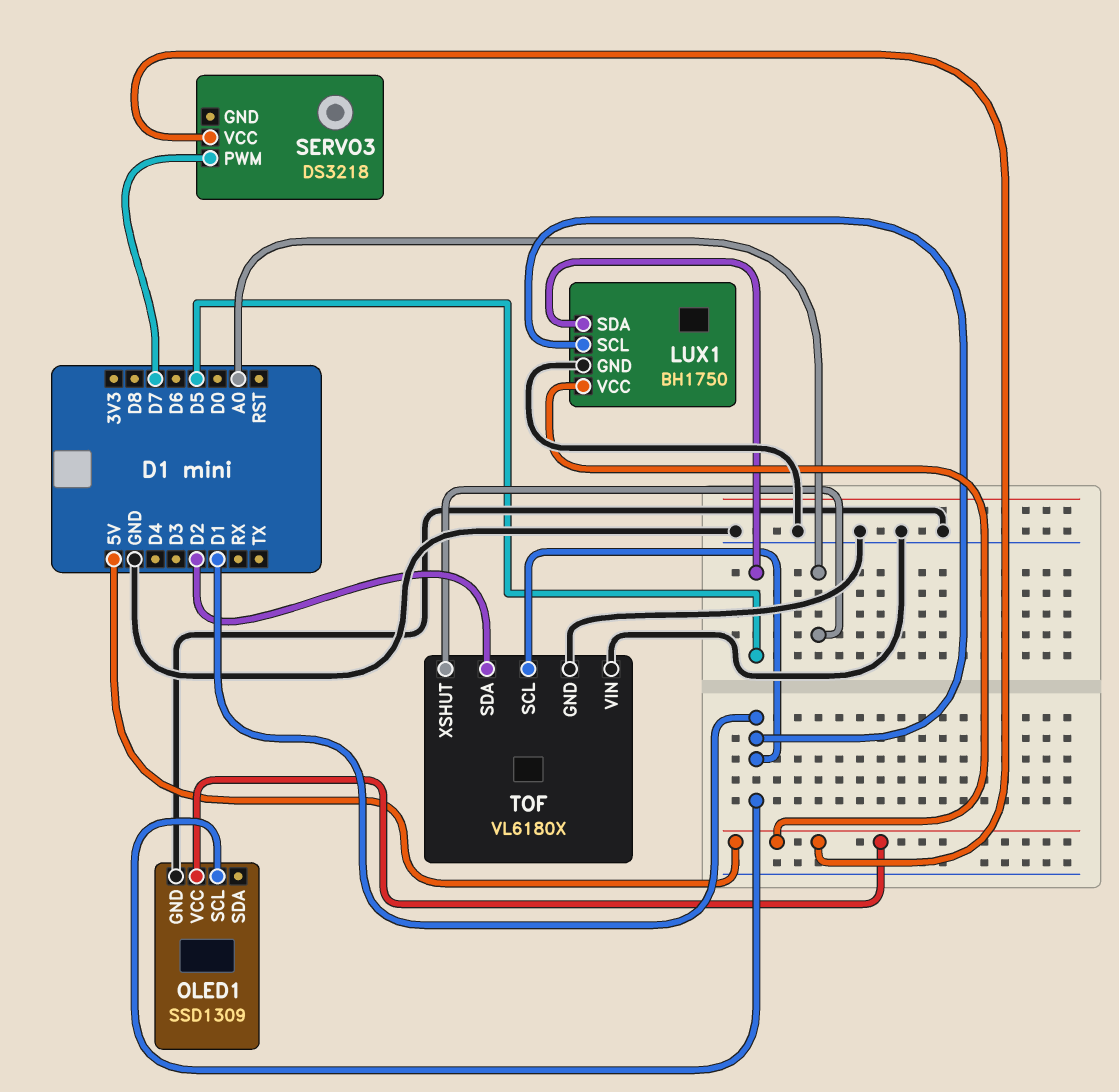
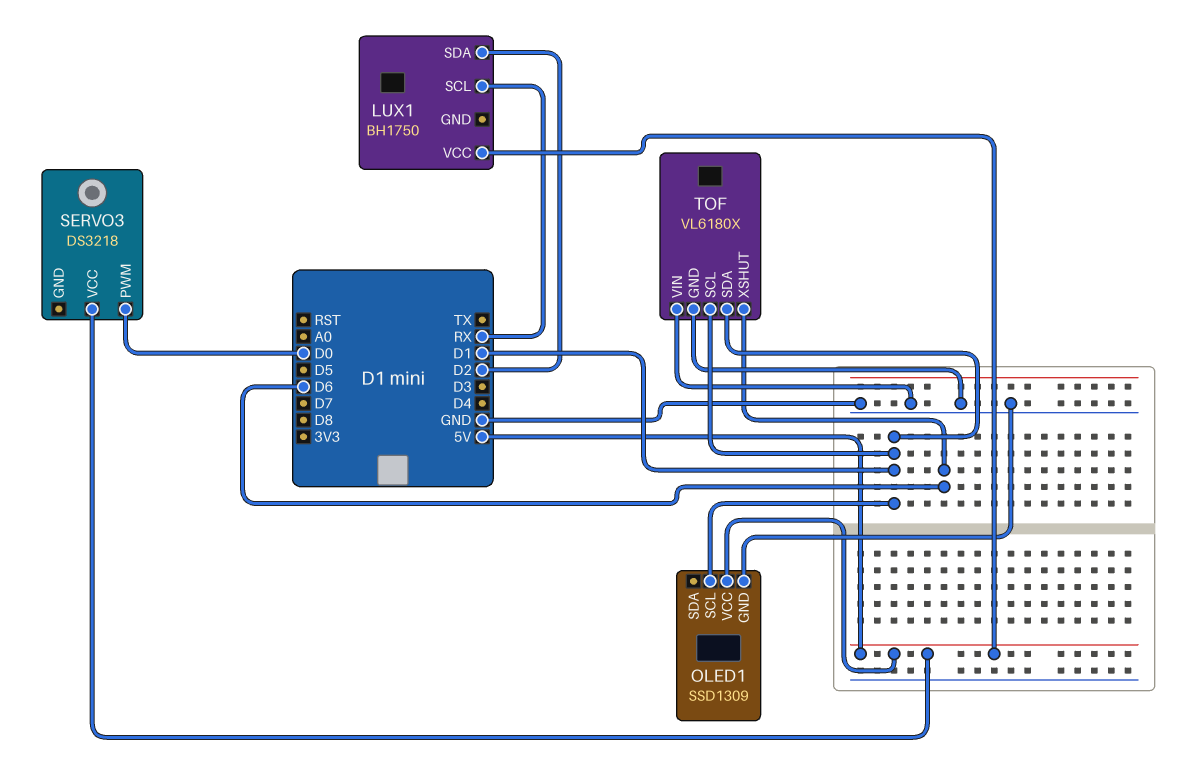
LUX1 pin GND: GND -> none
LUX1 pin SCL: D1 -> RX
LUX1 pin SDA: D5 -> D2
SERVO3 pin PWM: D7 -> D0
TOF pin SDA: D2 -> D1
TOF pin XSHUT: A0 -> D6

